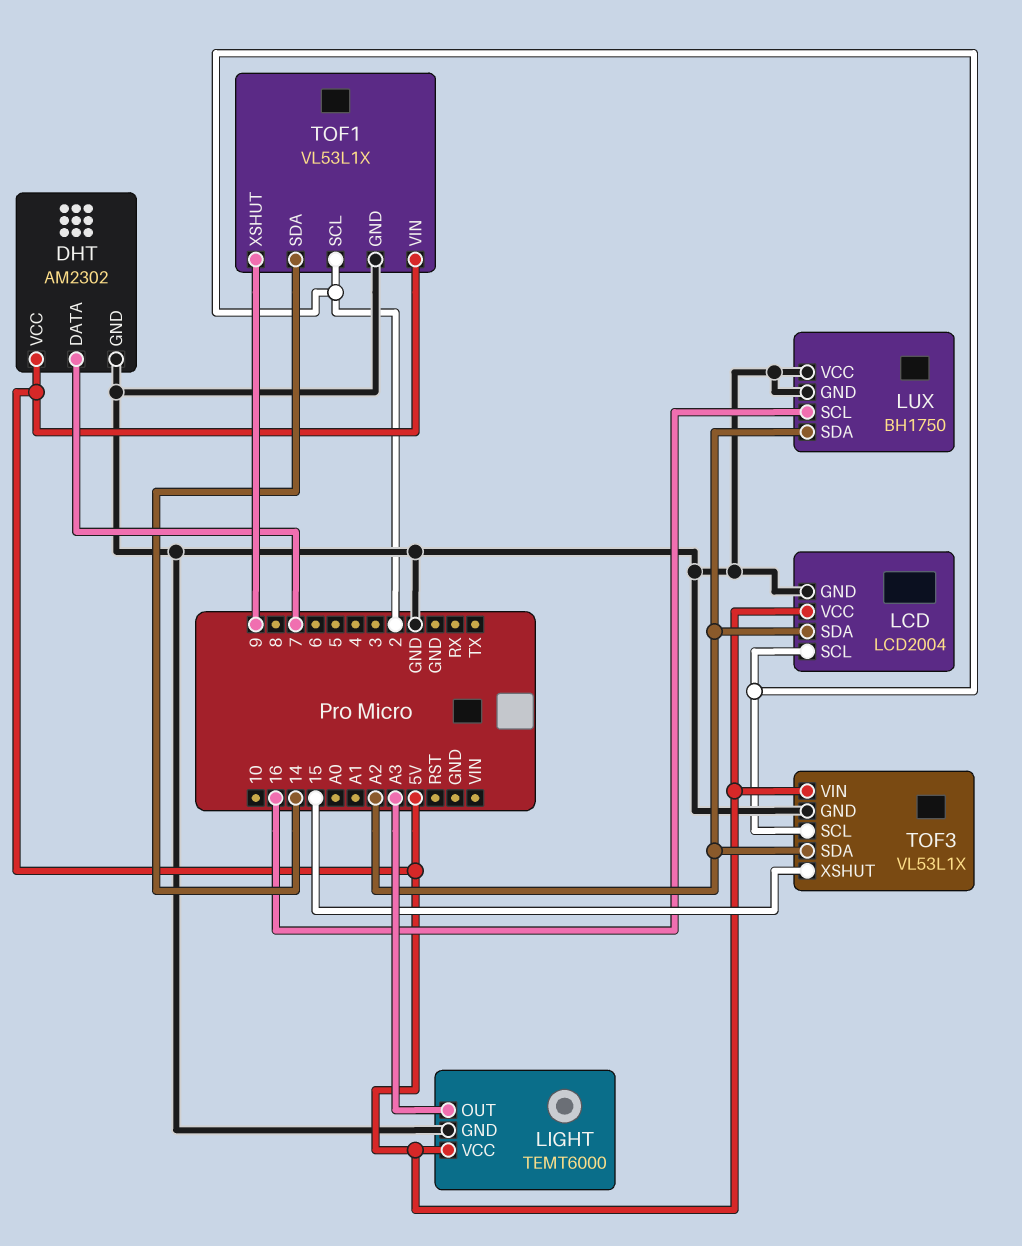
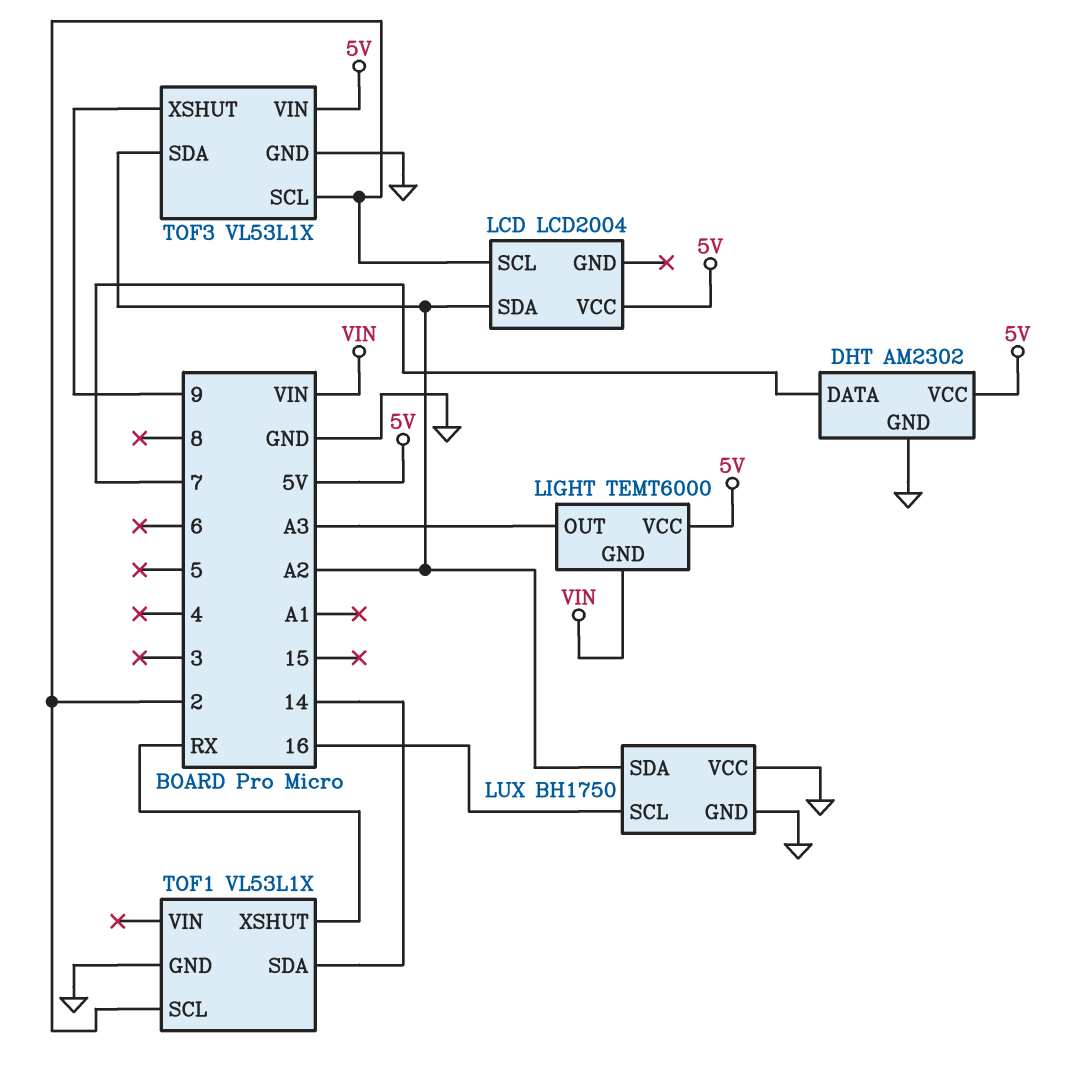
LCD pin GND: GND -> none
LIGHT pin GND: GND -> VIN
TOF1 pin VIN: 5V -> none
TOF1 pin XSHUT: 9 -> RX
TOF3 pin XSHUT: 15 -> 9

